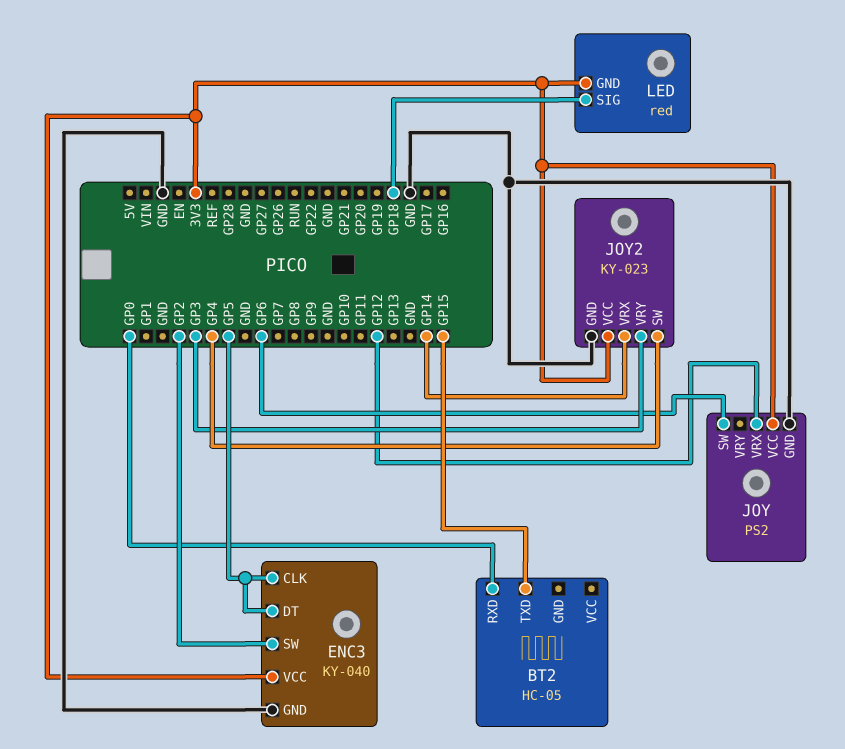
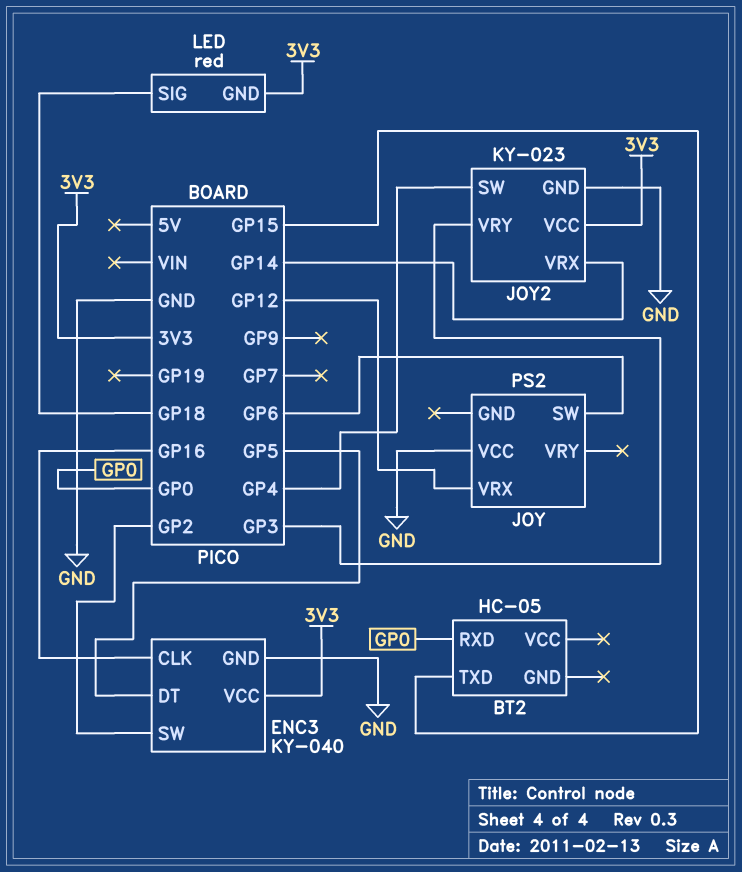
ENC3 pin CLK: GP5 -> GP16
JOY pin GND: GND -> none
JOY pin VCC: 3V3 -> GND

